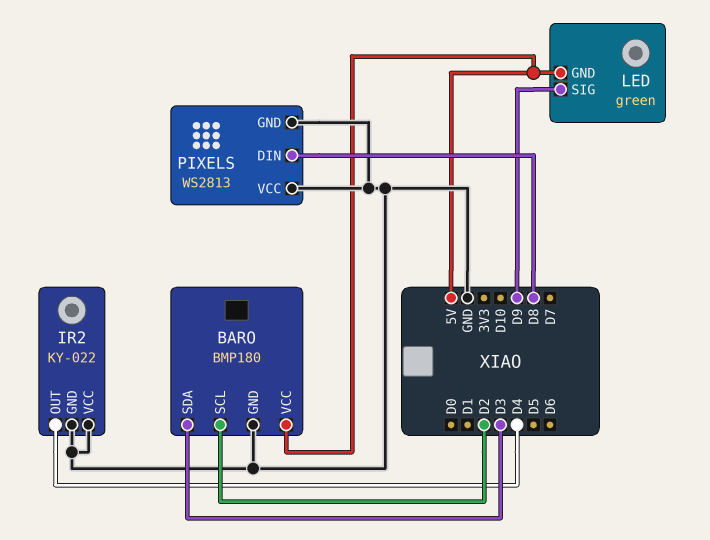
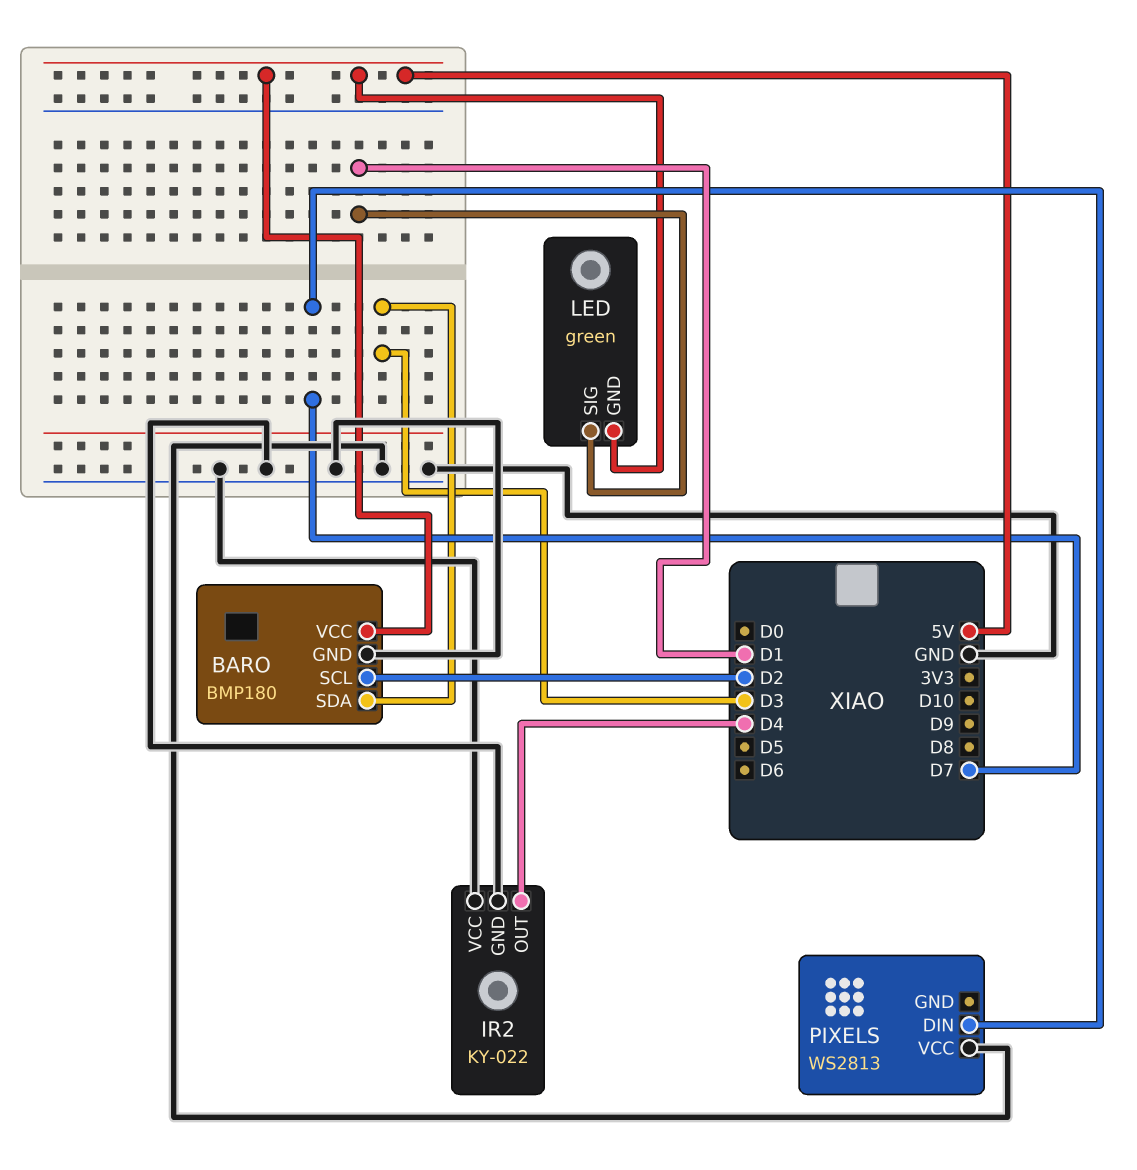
LED pin SIG: D9 -> D1
PIXELS pin DIN: D8 -> D7
PIXELS pin GND: GND -> none

